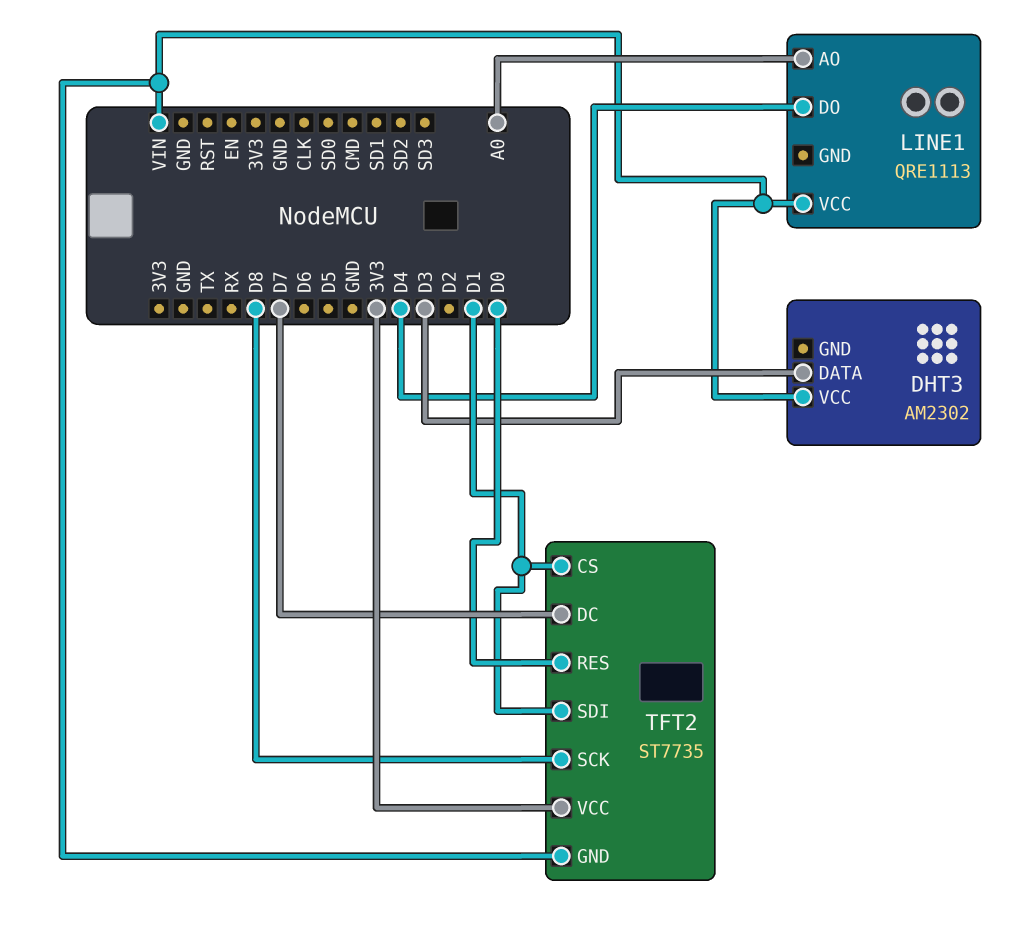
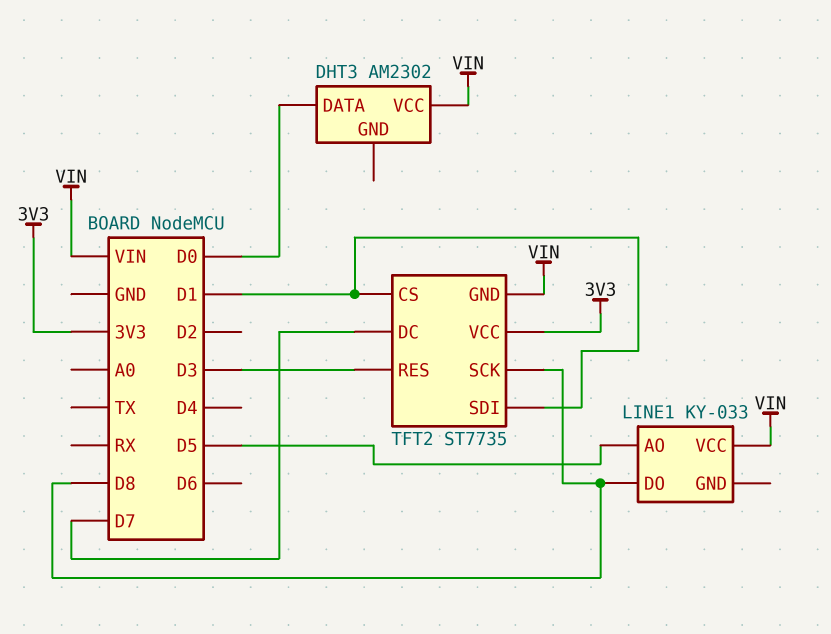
DHT3 pin DATA: D3 -> D0
LINE1: QRE1113 -> KY-033
LINE1 pin AO: A0 -> D5
LINE1 pin DO: D4 -> D8
TFT2 pin RES: D0 -> D3

